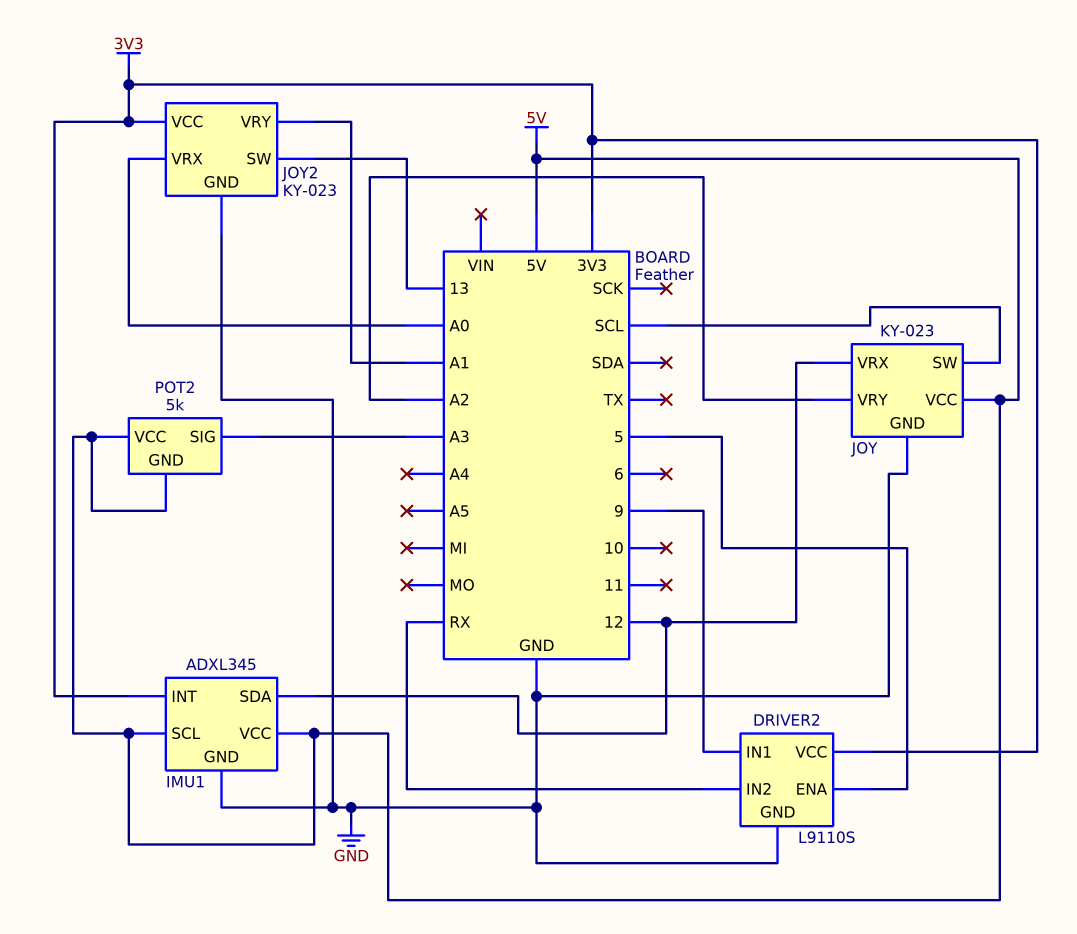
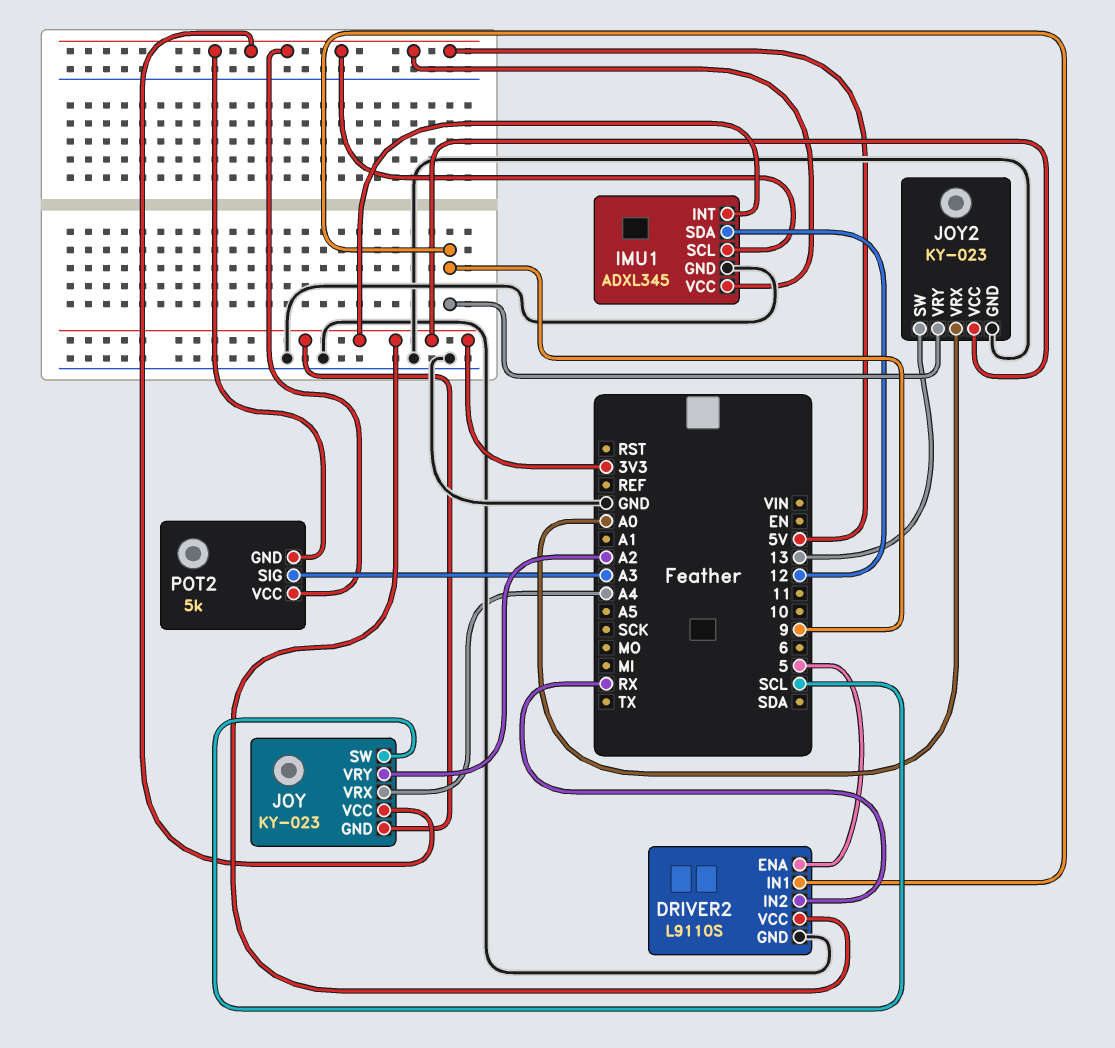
JOY pin GND: GND -> 3V3
JOY pin VRX: 12 -> A4
JOY2 pin VRY: A1 -> 9

